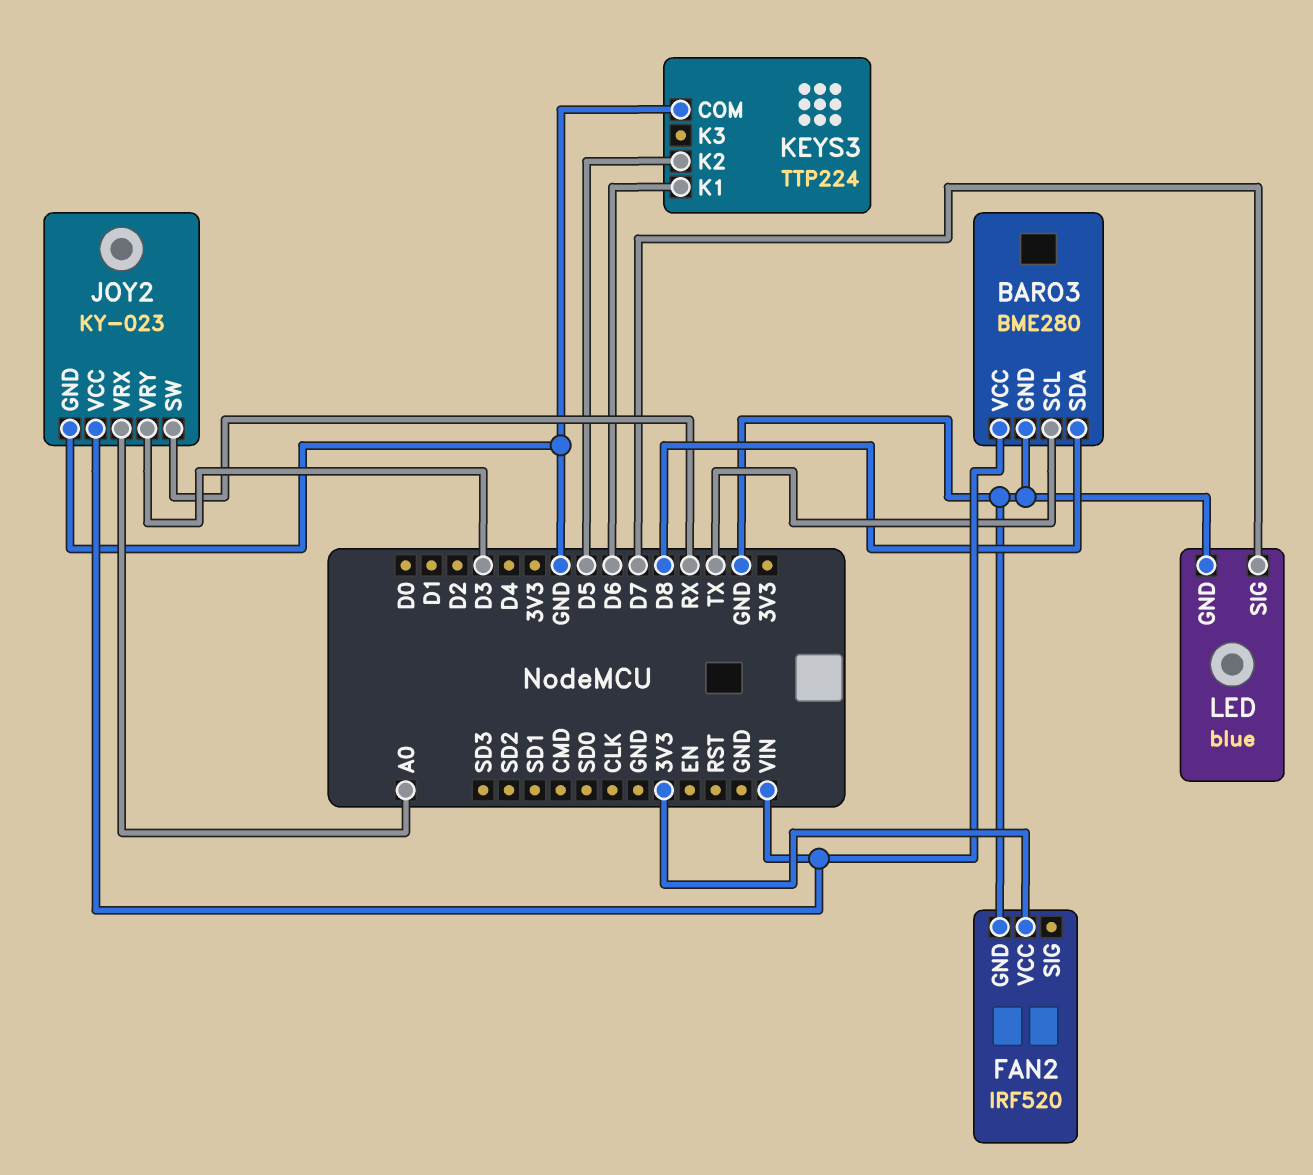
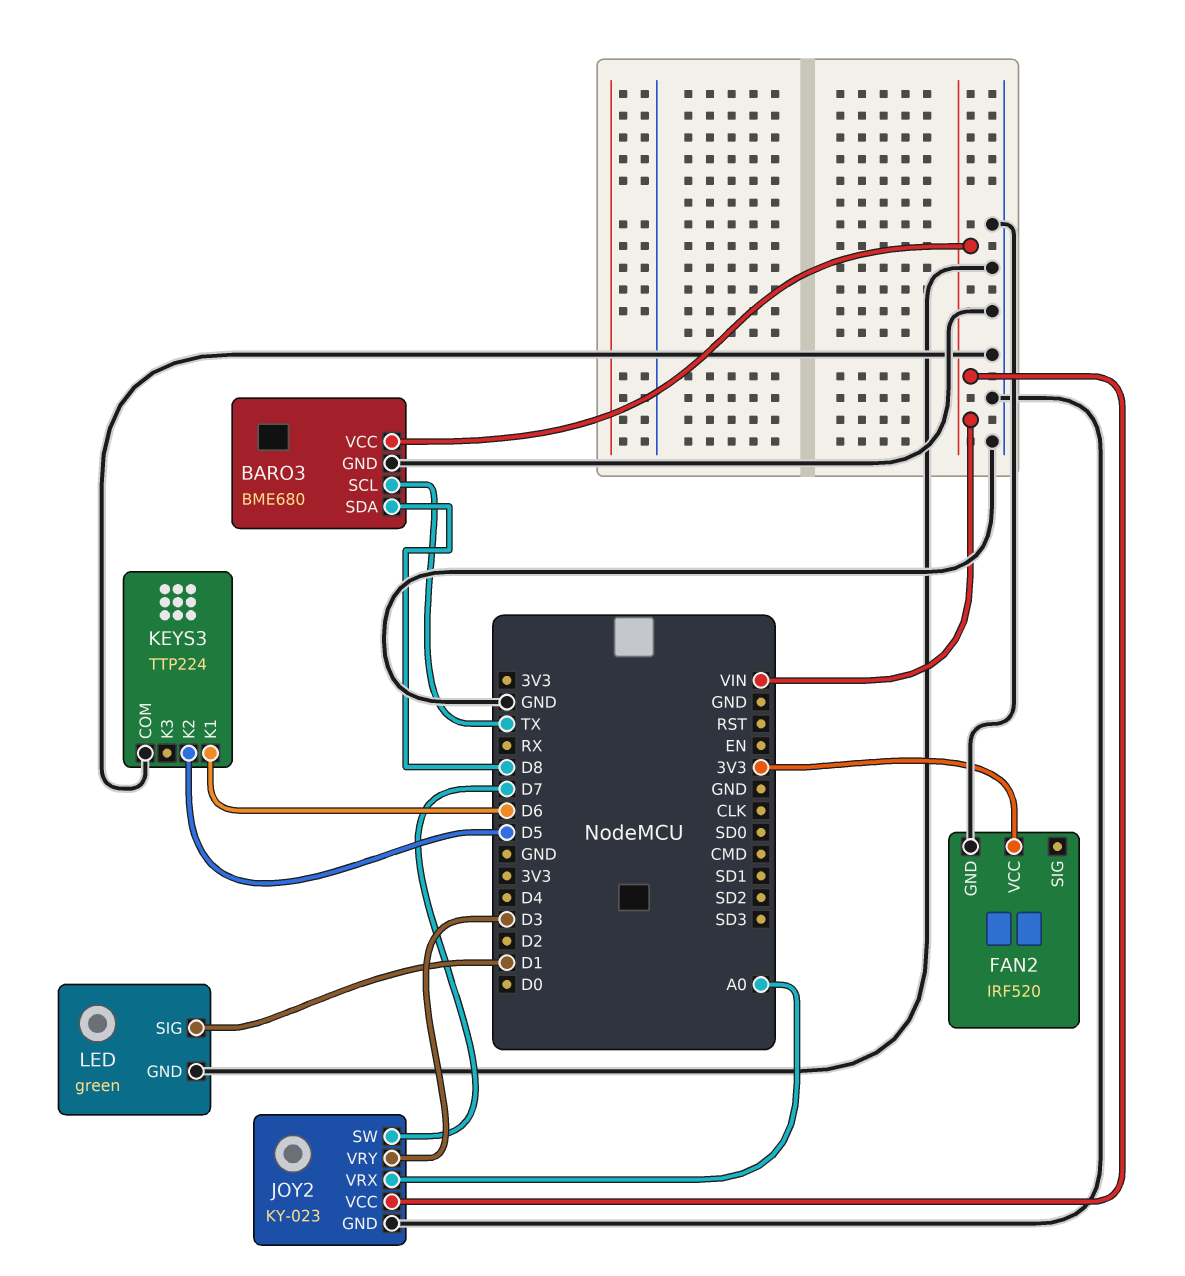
BARO3: BME280 -> BME680
JOY2 pin SW: RX -> D7
LED: blue -> green
LED pin SIG: D7 -> D1

